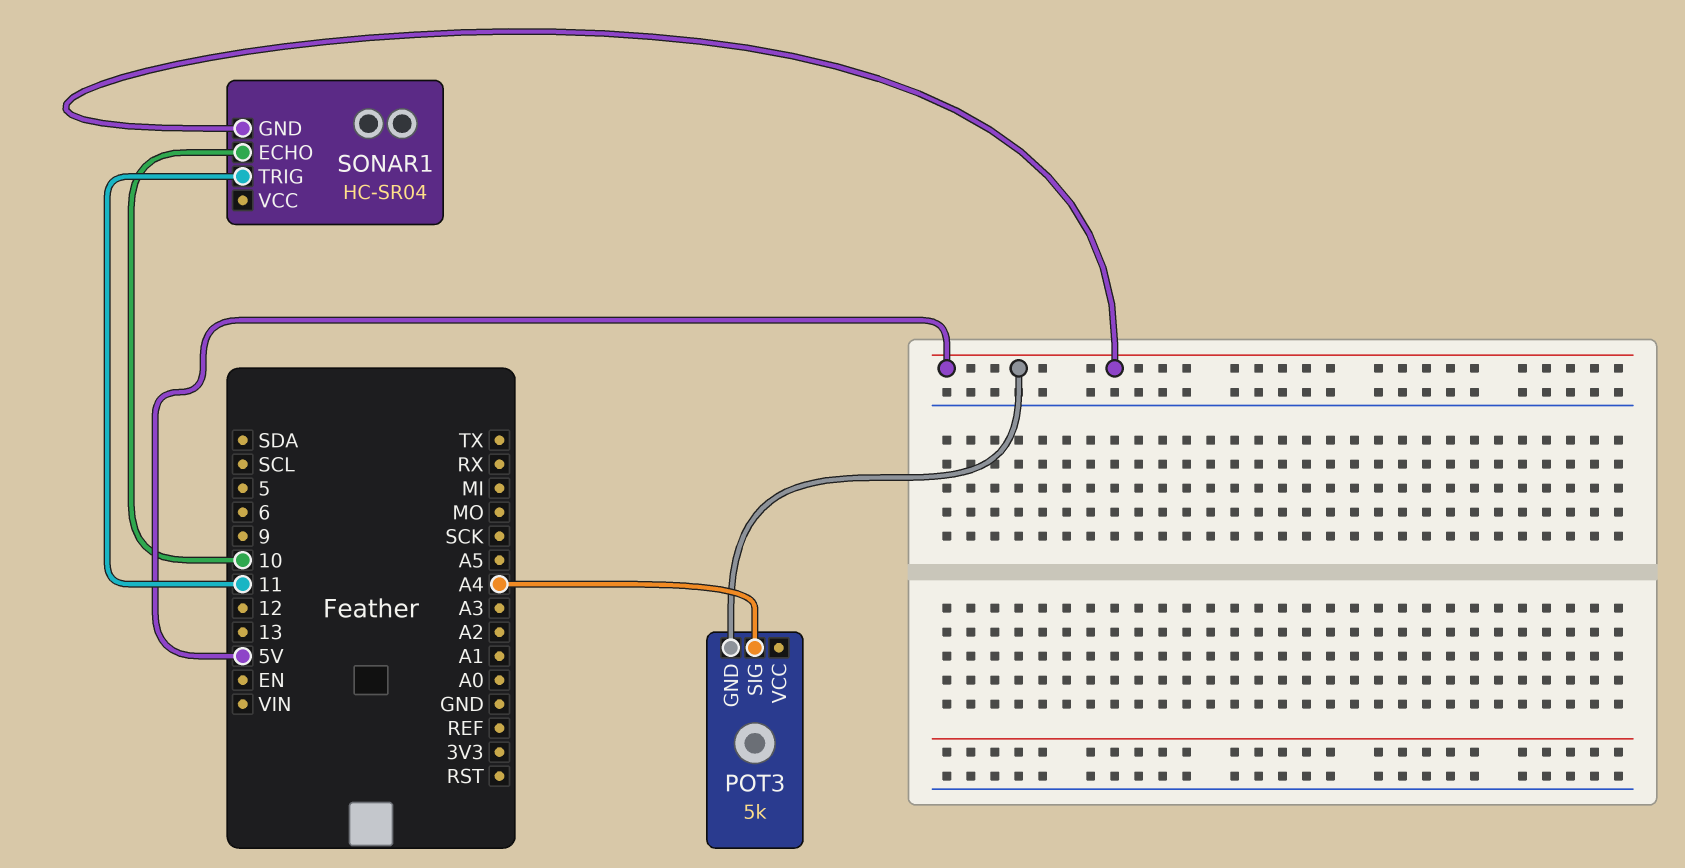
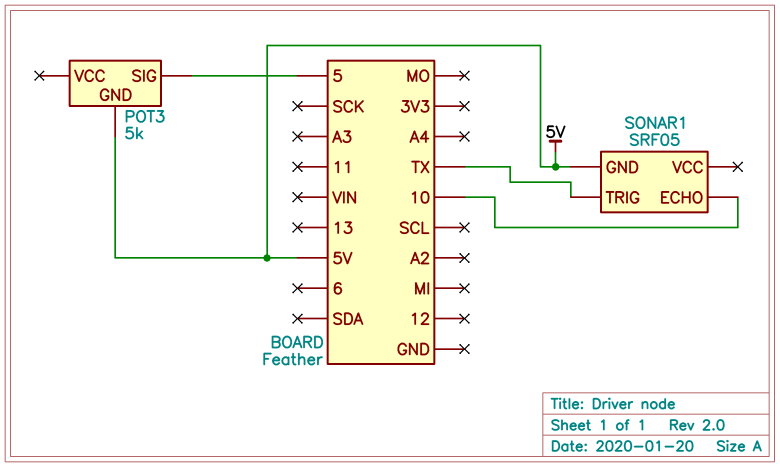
POT3 pin SIG: A4 -> 5
SONAR1: HC-SR04 -> SRF05
SONAR1 pin TRIG: 11 -> TX

